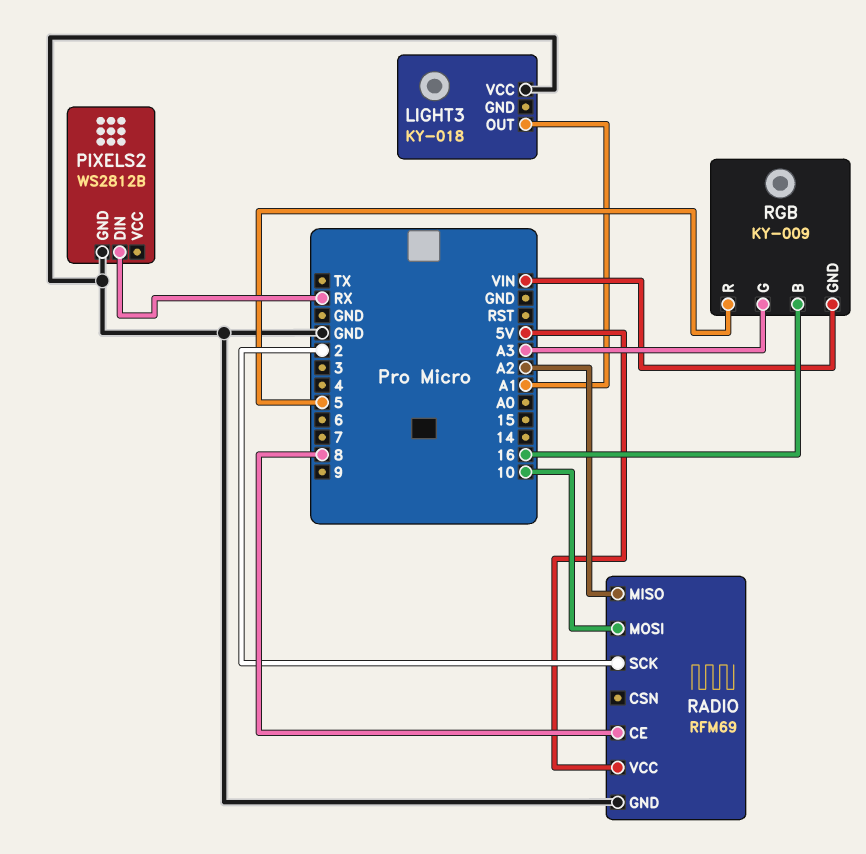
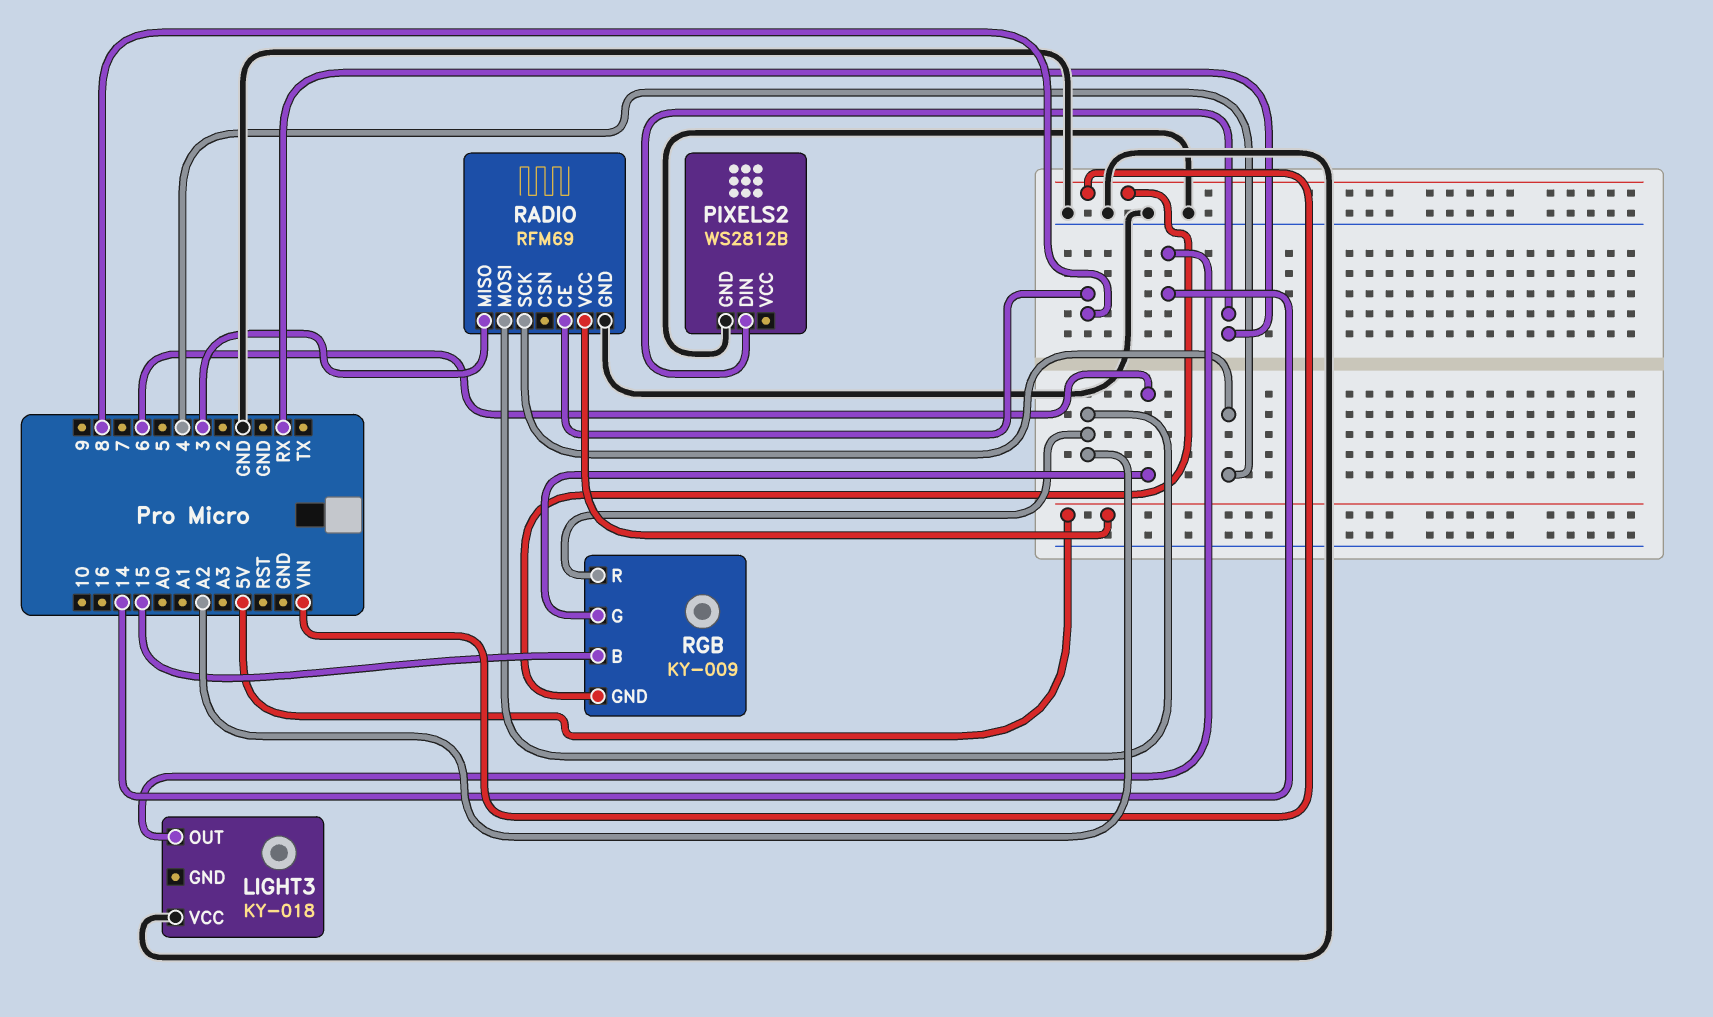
LIGHT3 pin OUT: A1 -> 14
RADIO pin MISO: A2 -> 3
RADIO pin MOSI: 10 -> A2
RADIO pin SCK: 2 -> 4
RGB pin B: 16 -> 15
RGB pin G: A3 -> 6
RGB pin R: 5 -> A2

